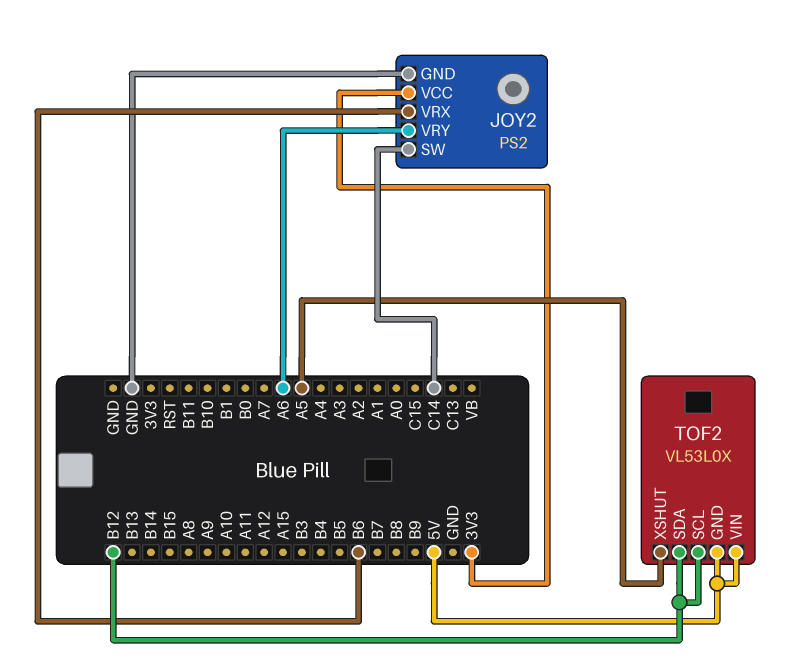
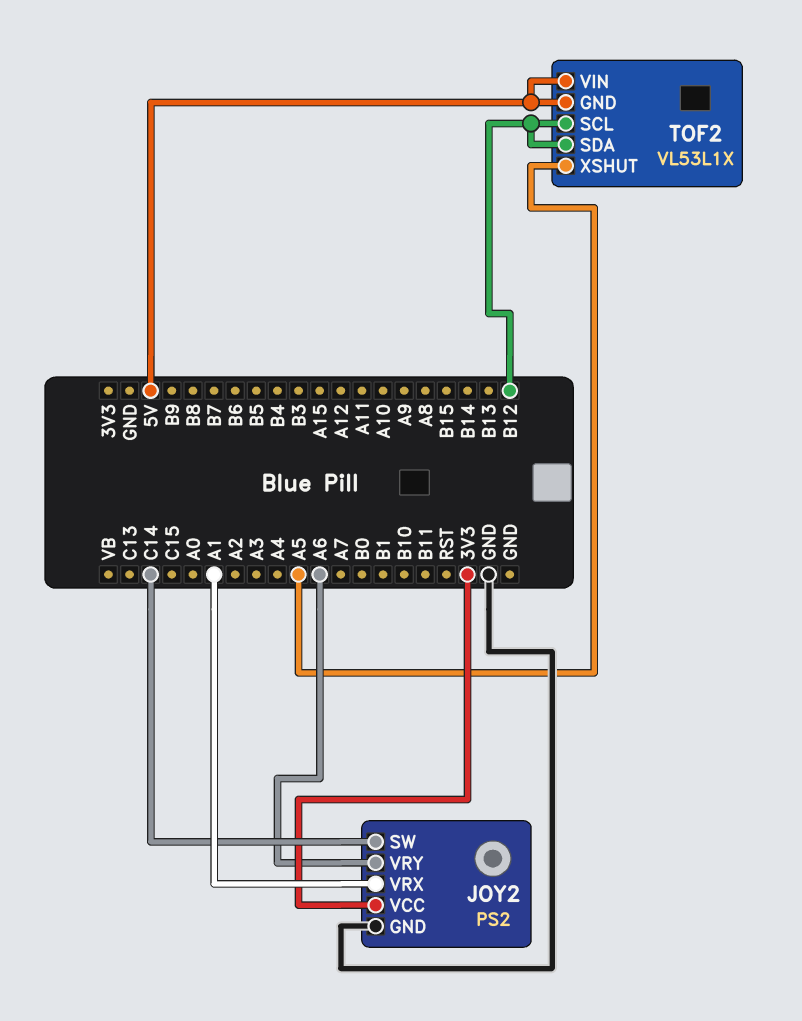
JOY2 pin VRX: B6 -> A1
TOF2: VL53L0X -> VL53L1X

